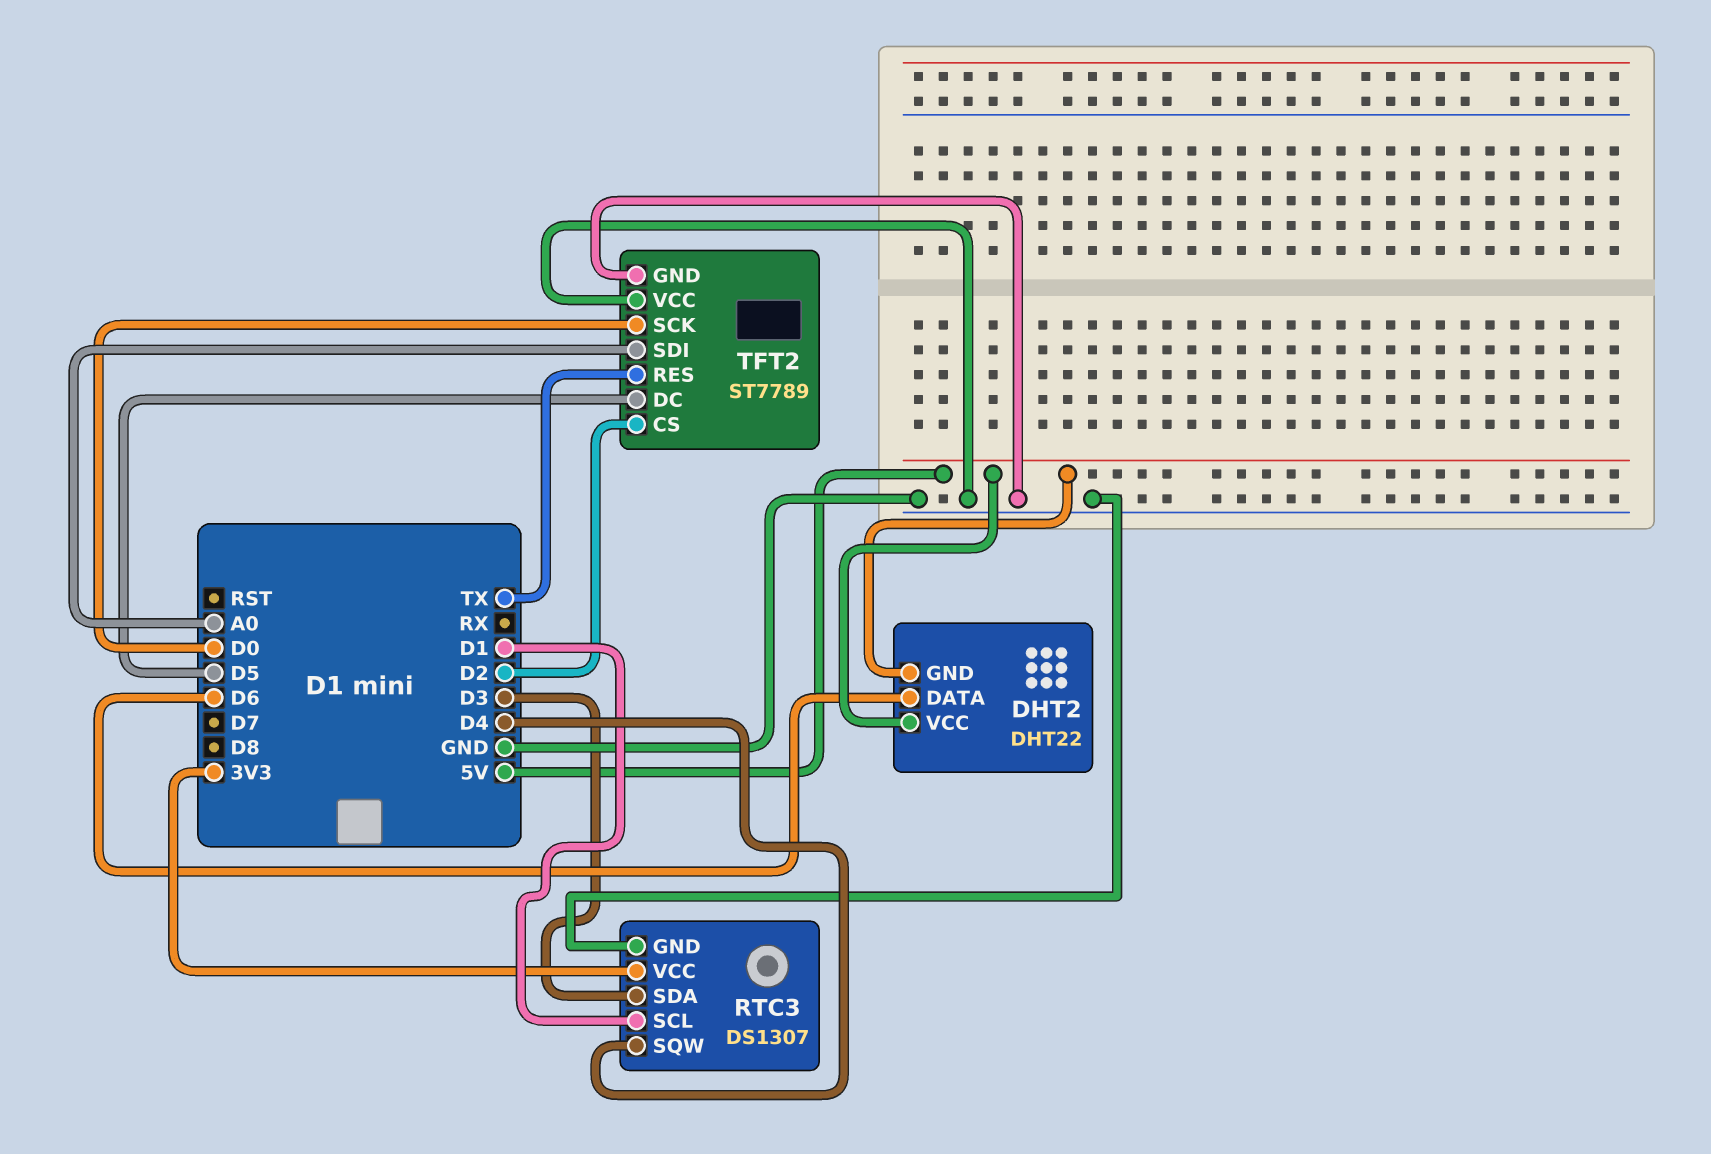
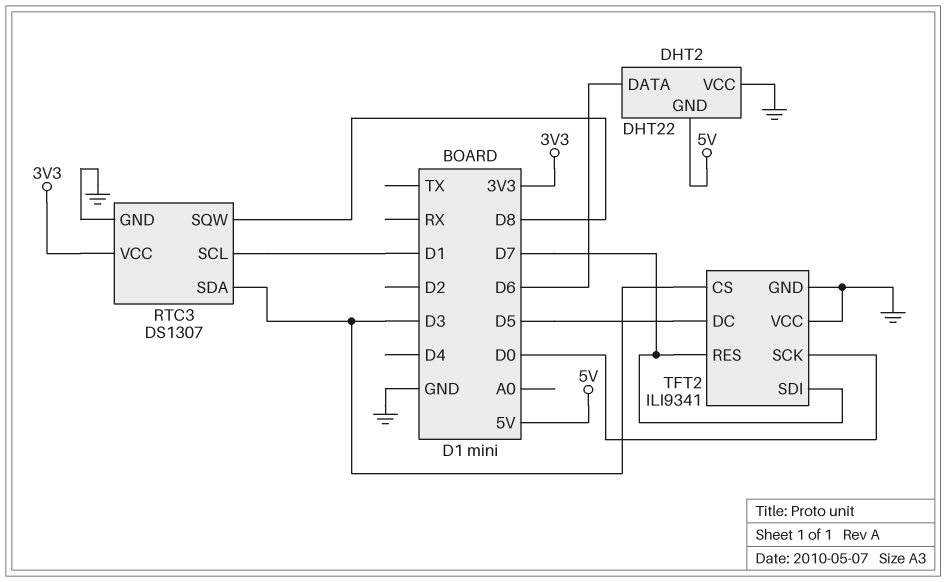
DHT2 pin VCC: 5V -> GND
RTC3 pin SQW: D4 -> D8
TFT2: ST7789 -> ILI9341
TFT2 pin CS: D2 -> D3
TFT2 pin RES: TX -> D7
TFT2 pin SDI: A0 -> D7

